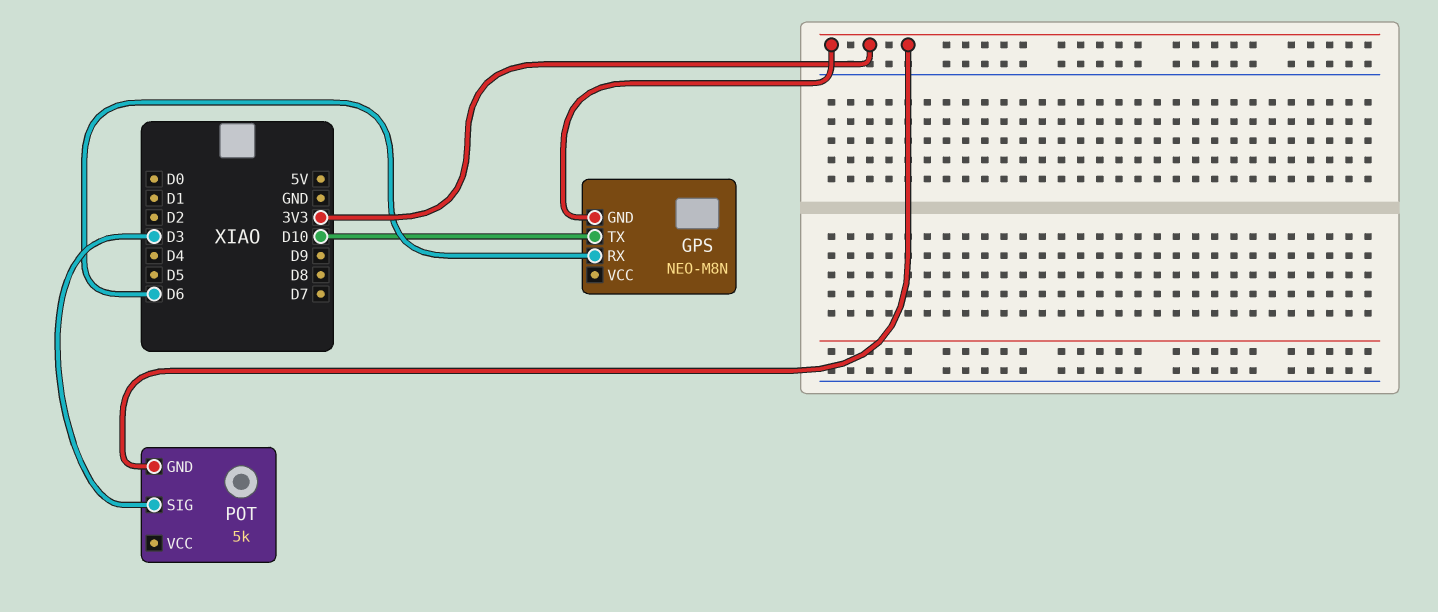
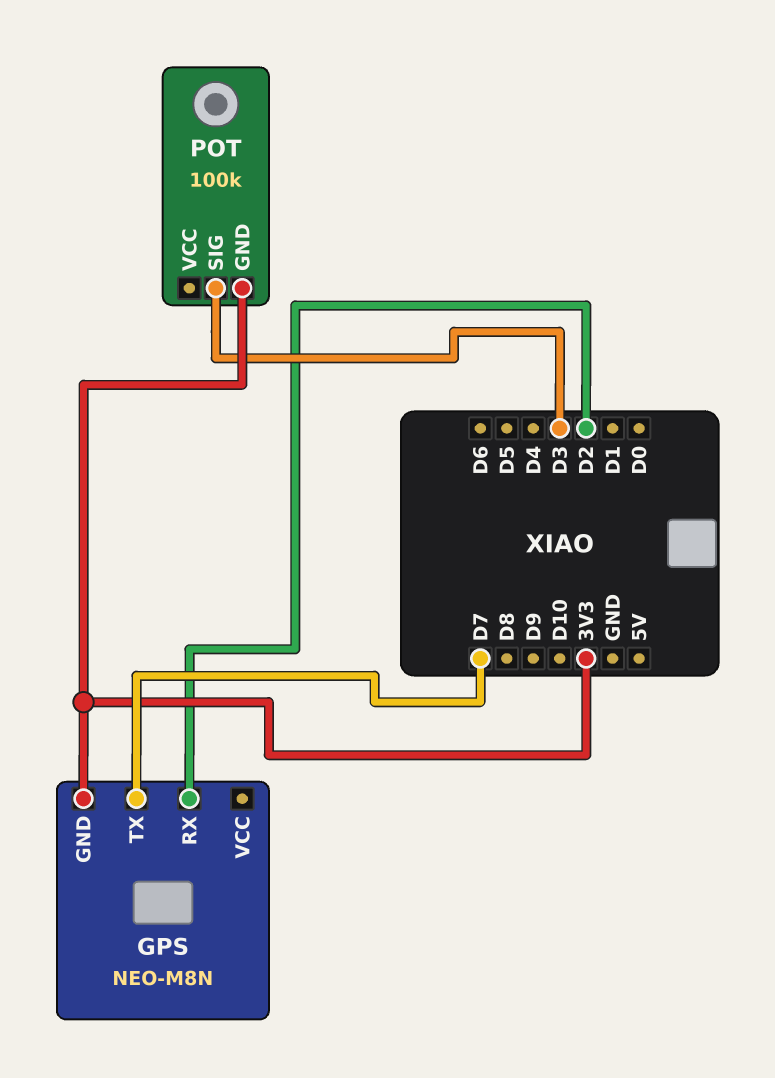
GPS pin RX: D6 -> D2
GPS pin TX: D10 -> D7
POT: 5k -> 100k

